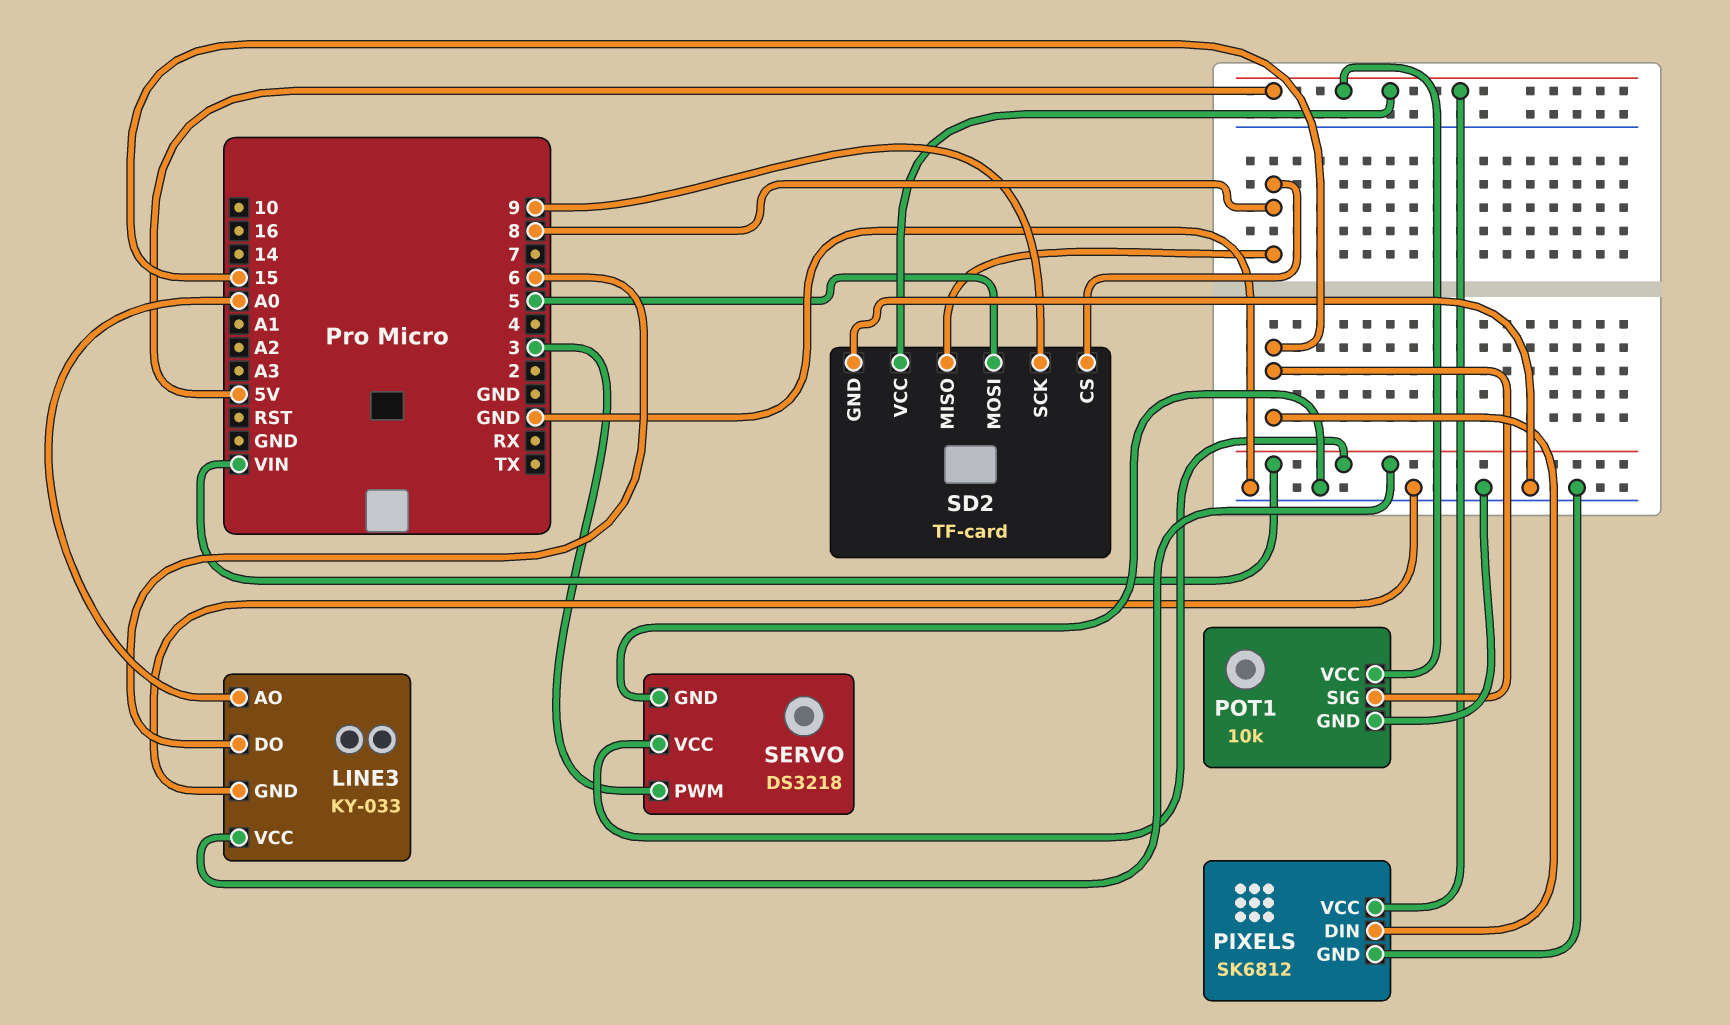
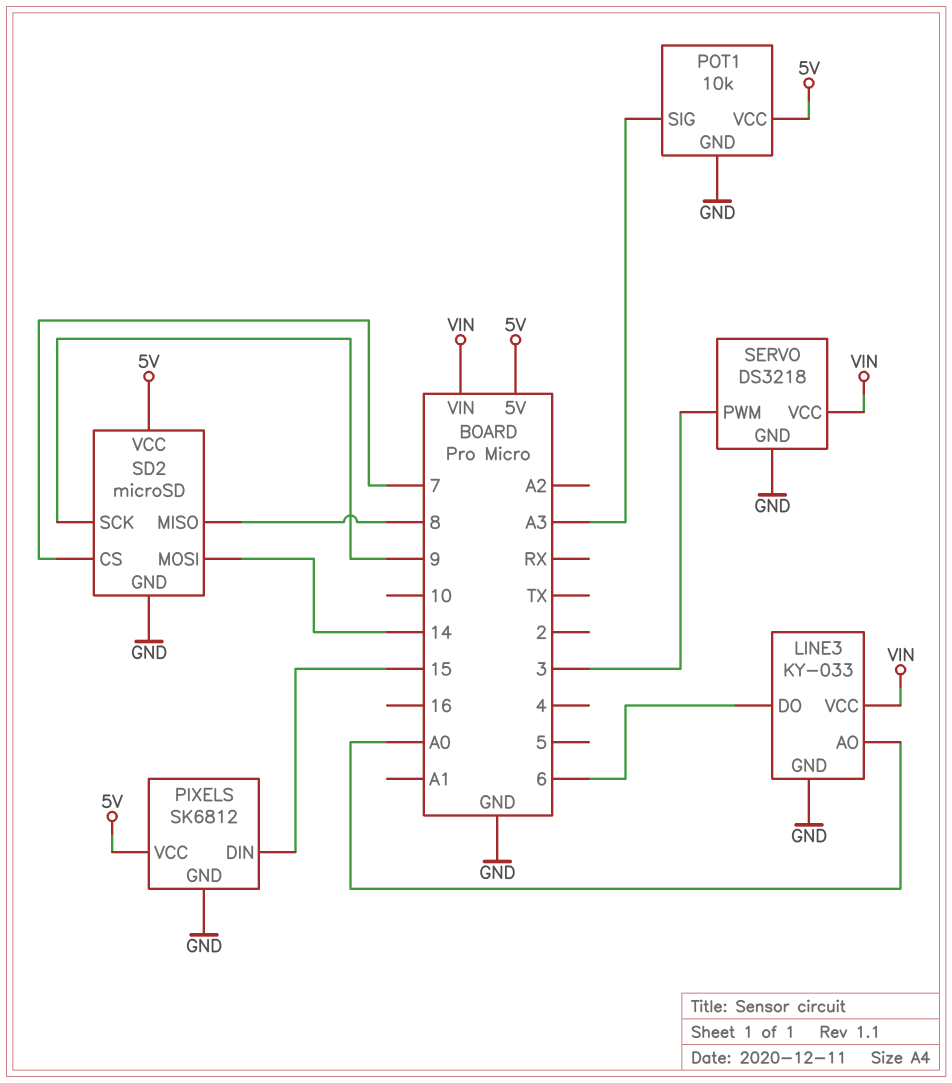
POT1 pin SIG: 15 -> A3
SD2: TF-card -> microSD
SD2 pin CS: 8 -> 7
SD2 pin MOSI: 5 -> 14

